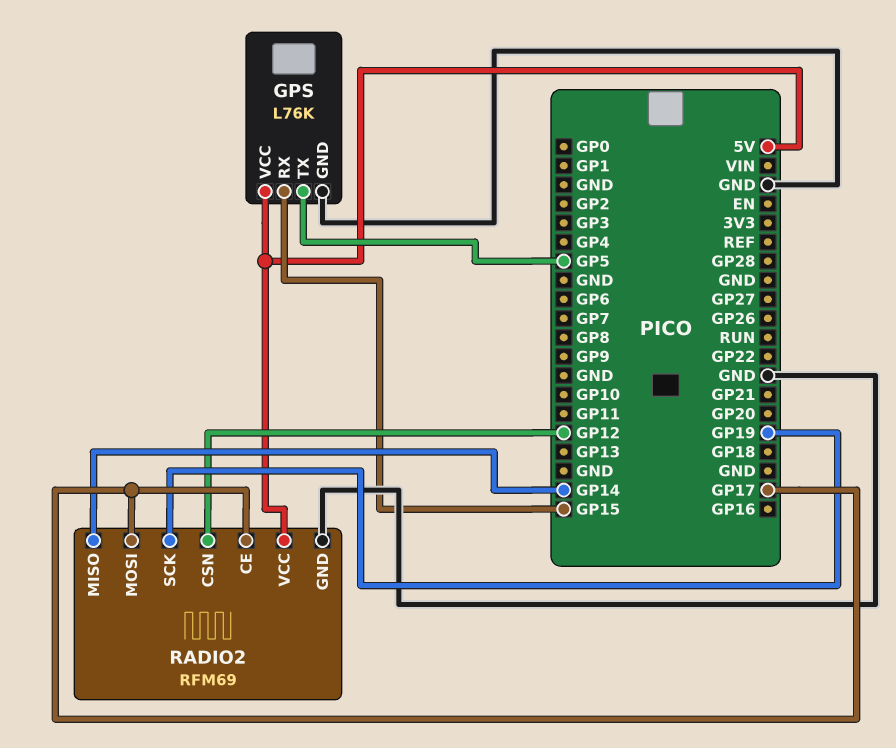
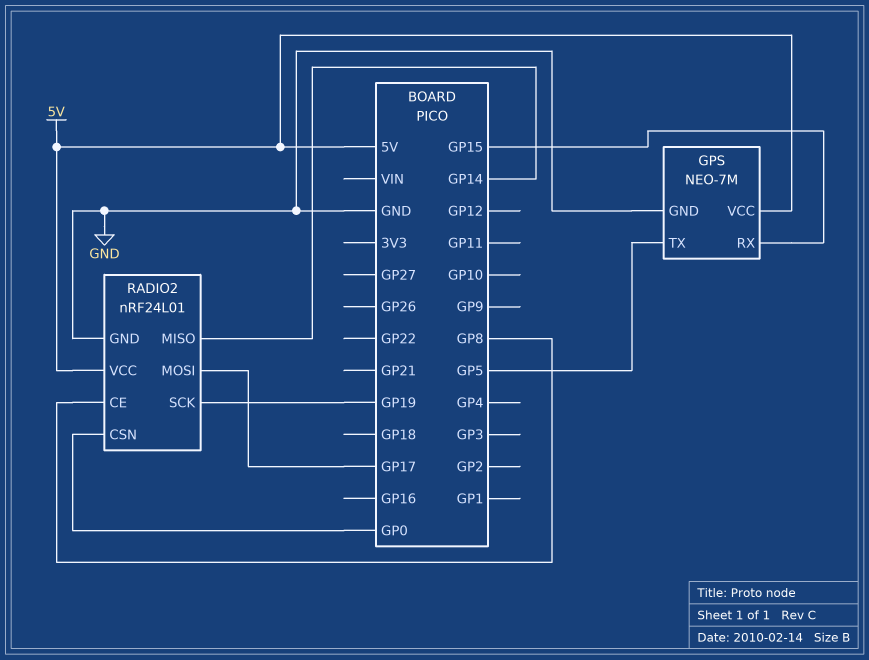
GPS: L76K -> NEO-7M
RADIO2: RFM69 -> nRF24L01
RADIO2 pin CE: GP17 -> GP8
RADIO2 pin CSN: GP12 -> GP0

